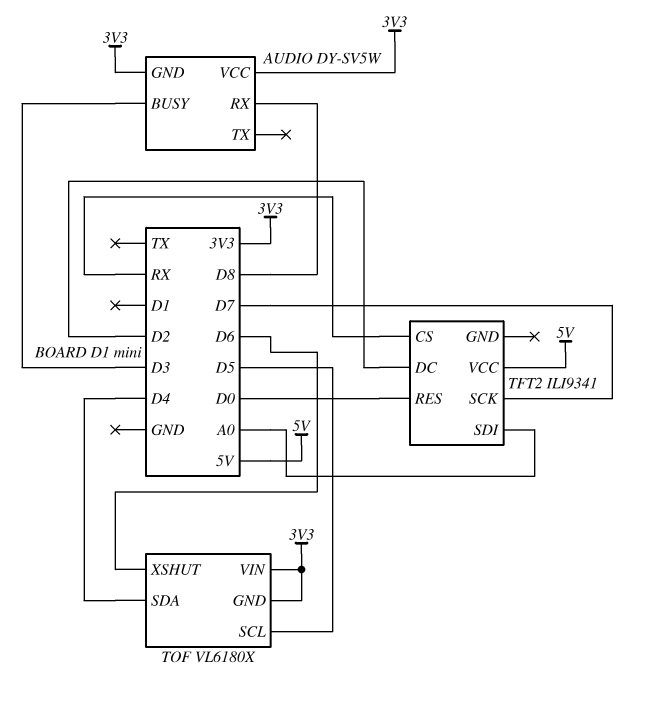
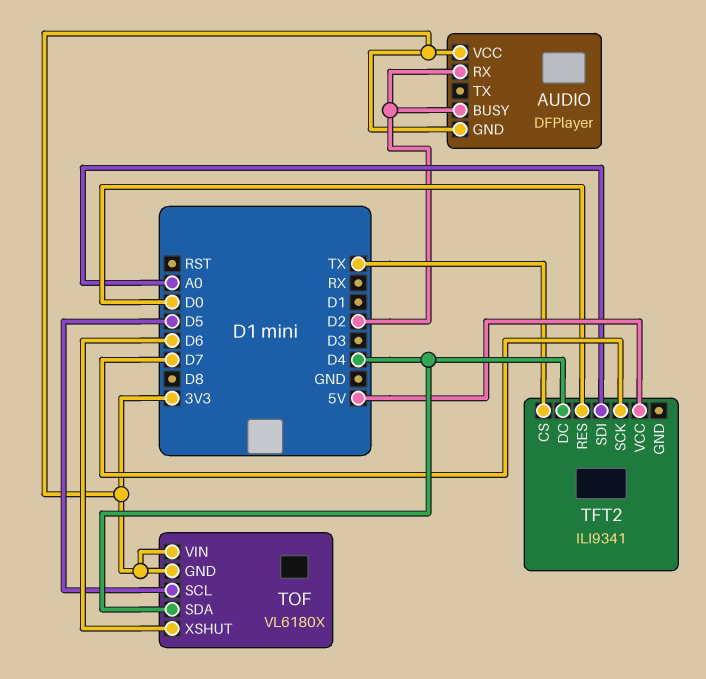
AUDIO: DY-SV5W -> DFPlayer
AUDIO pin BUSY: D3 -> D2
AUDIO pin RX: D8 -> D2
TFT2 pin CS: RX -> TX
TFT2 pin DC: D2 -> D4

